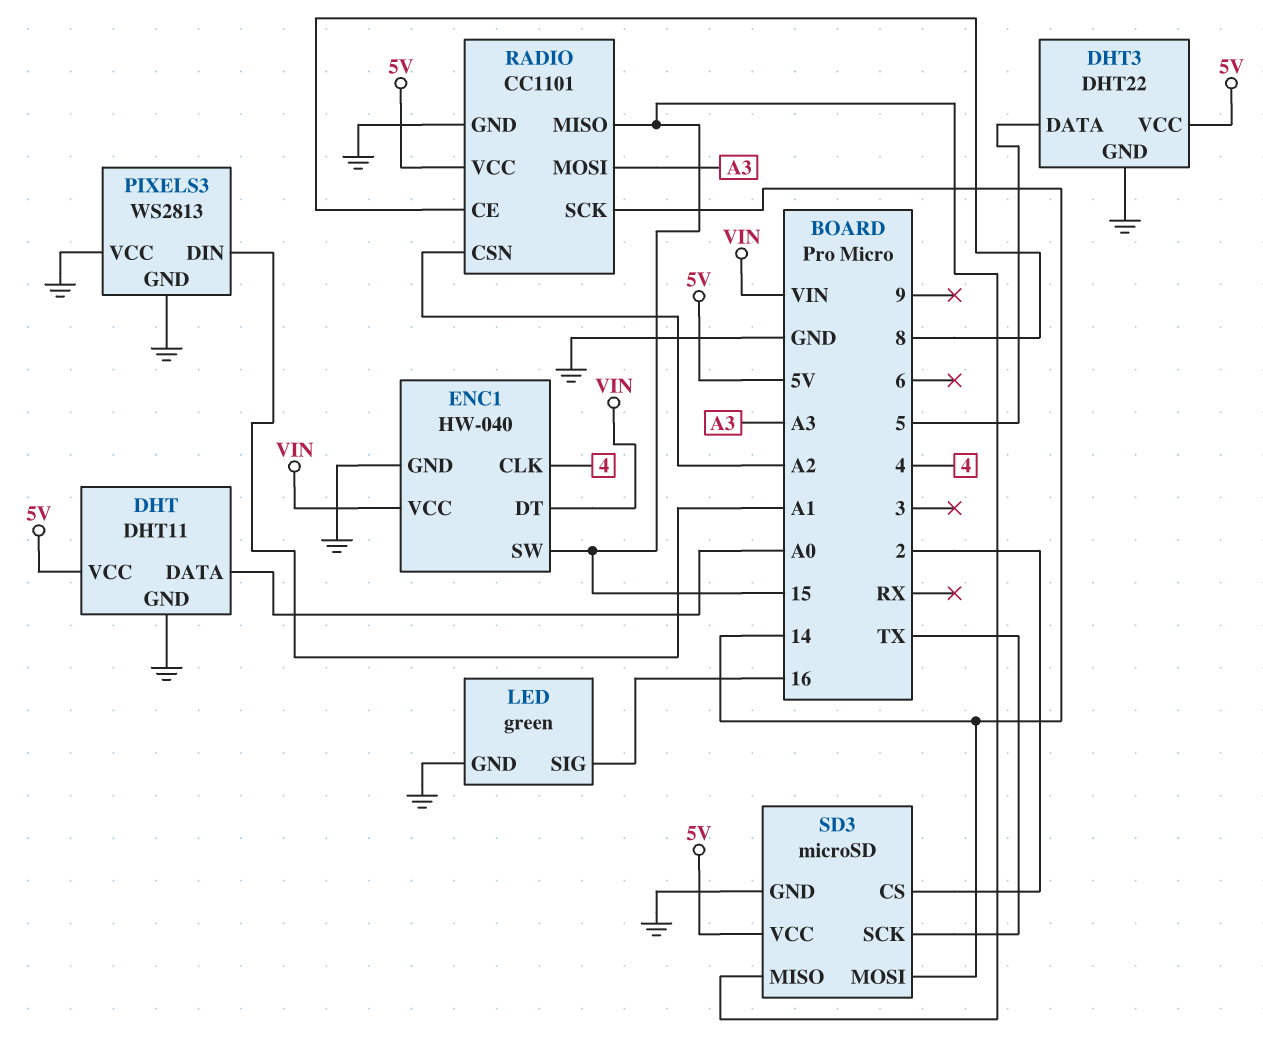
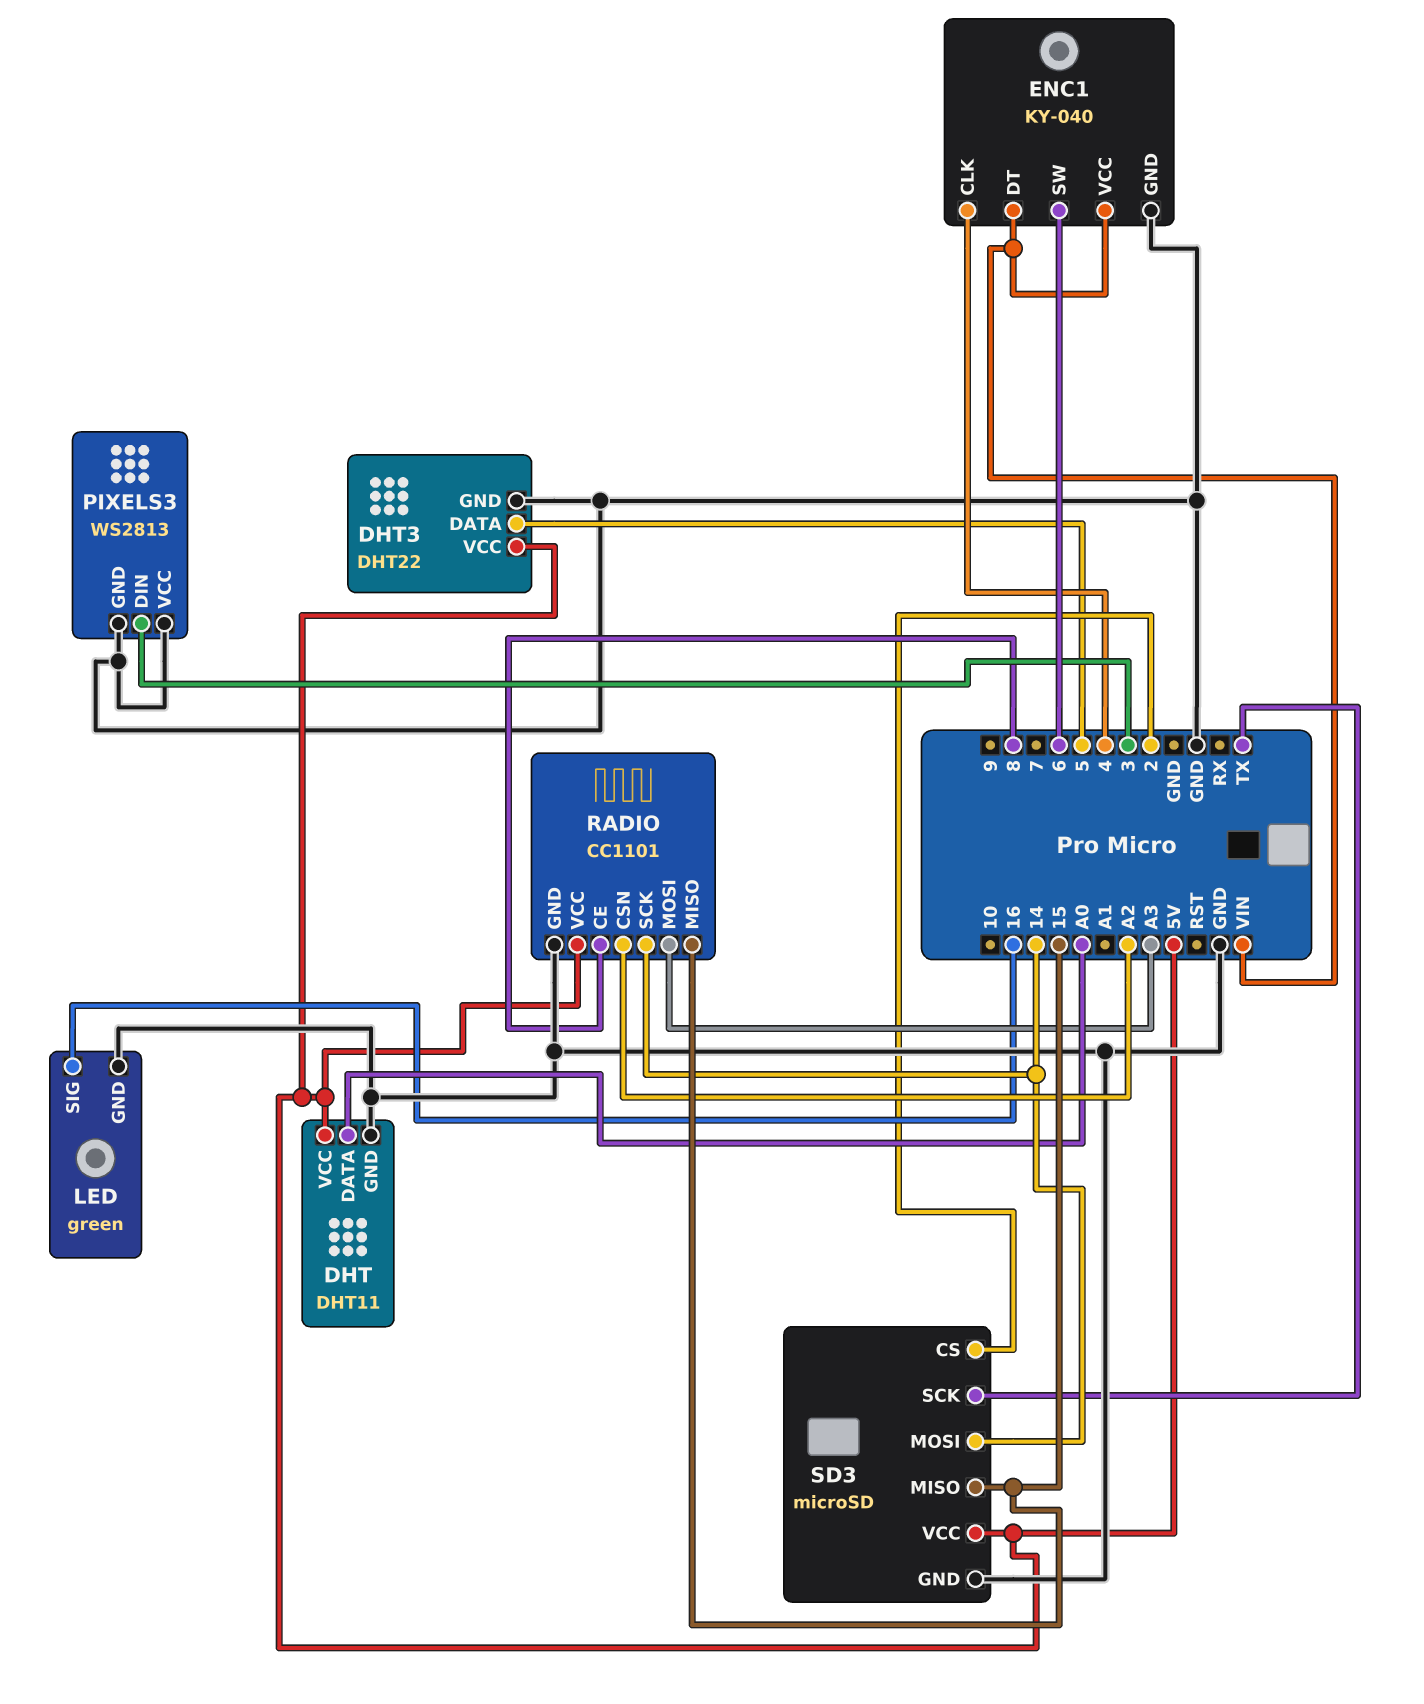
ENC1: HW-040 -> KY-040
ENC1 pin SW: 15 -> 6
PIXELS3 pin DIN: A1 -> 3

